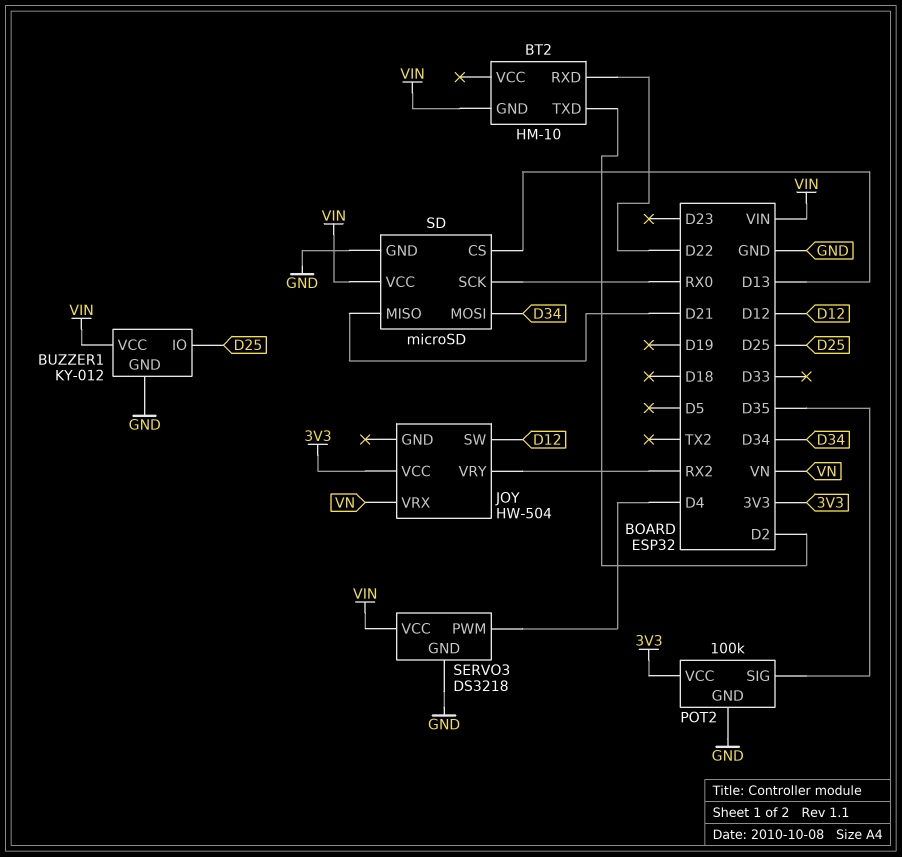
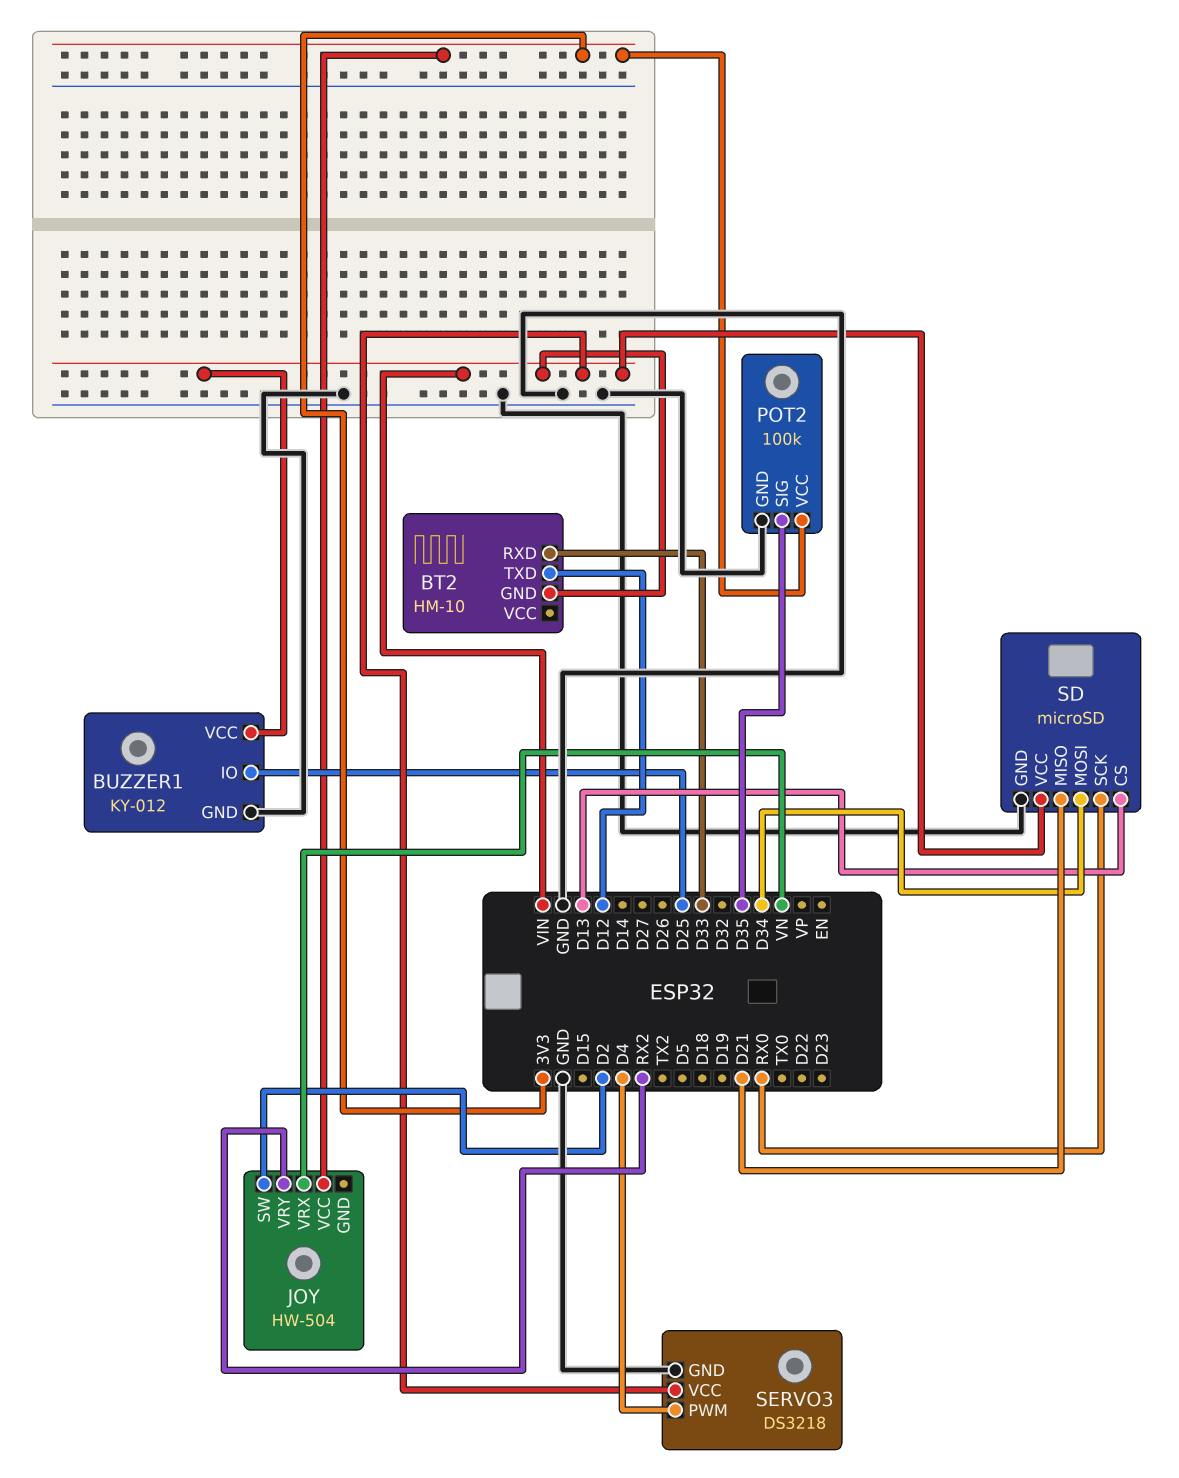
BT2 pin RXD: D22 -> D33
BT2 pin TXD: D2 -> D12
JOY pin SW: D12 -> D2

